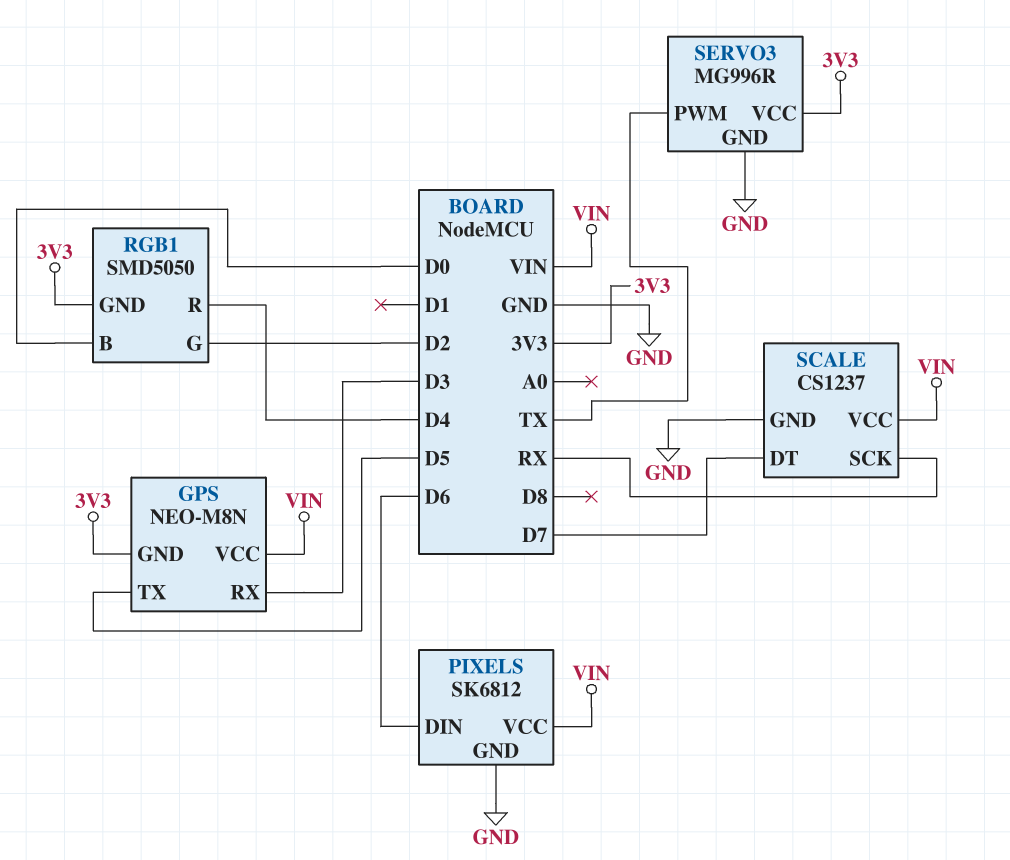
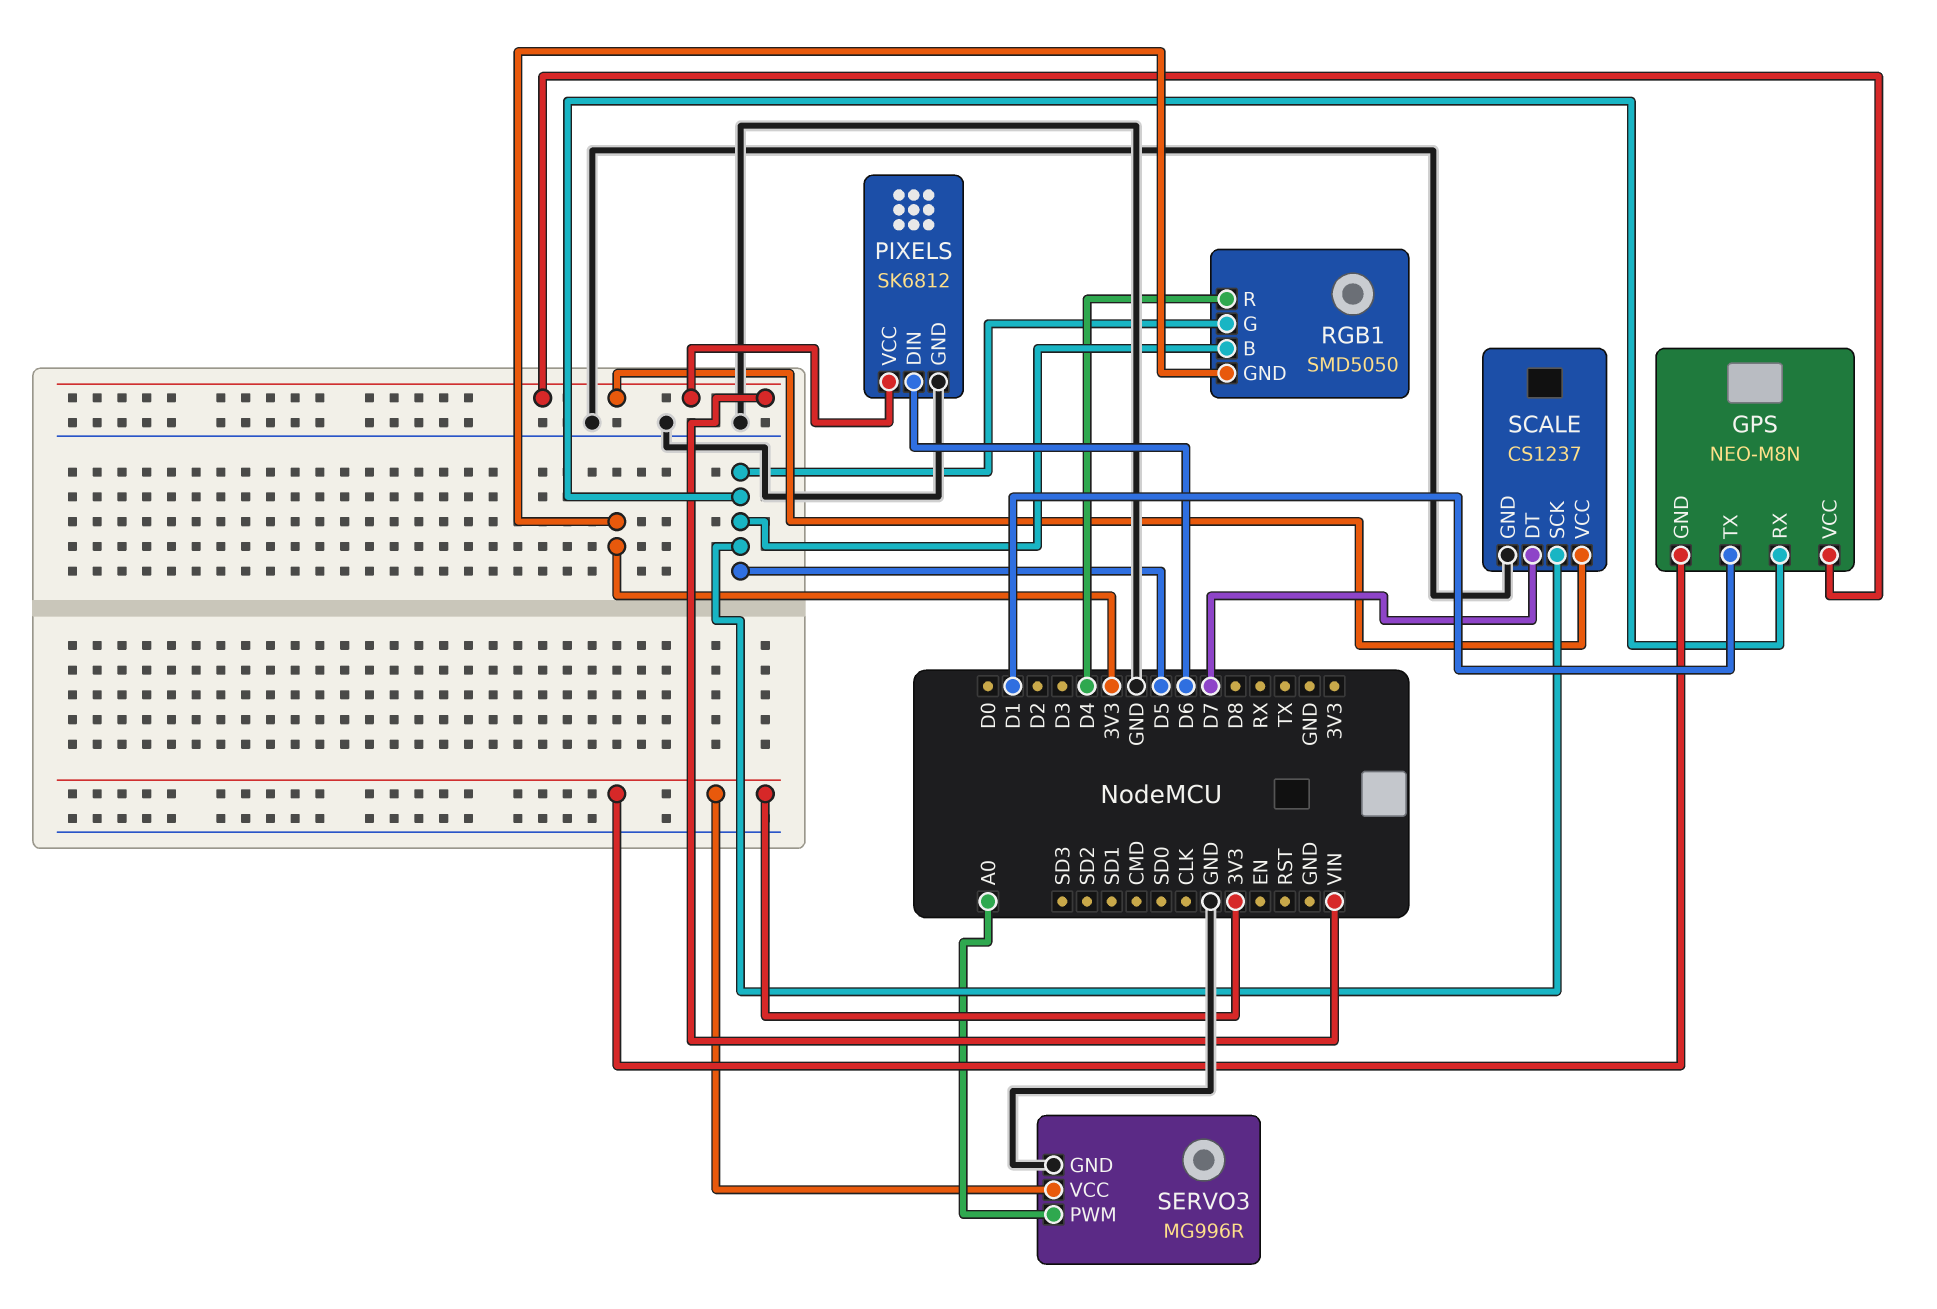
GPS pin RX: D3 -> D5
GPS pin TX: D5 -> D1
RGB1 pin B: D0 -> D5
RGB1 pin G: D2 -> D5
SCALE pin SCK: RX -> D5
SERVO3 pin PWM: TX -> A0

